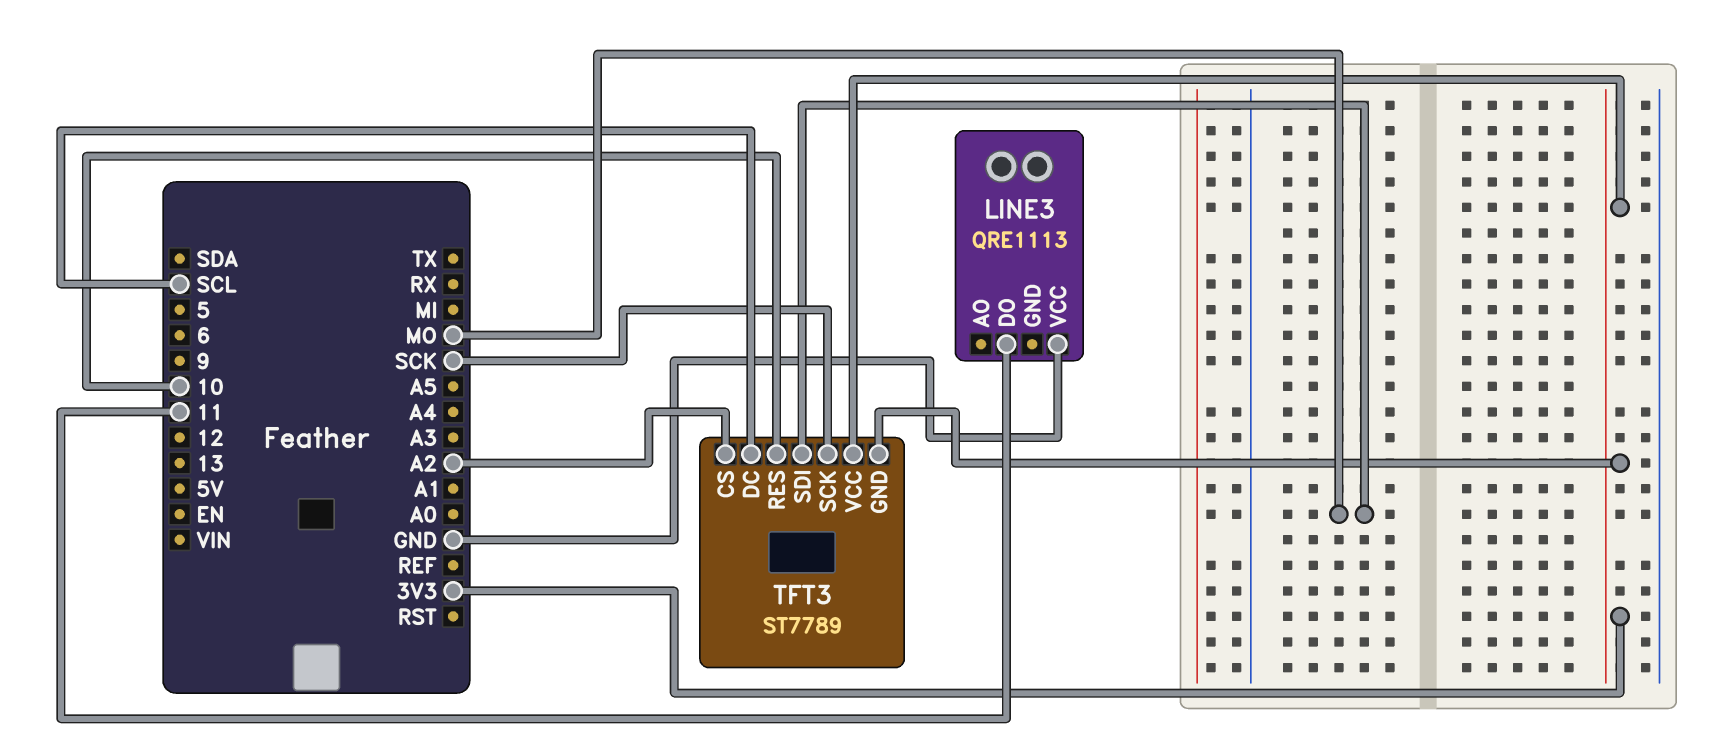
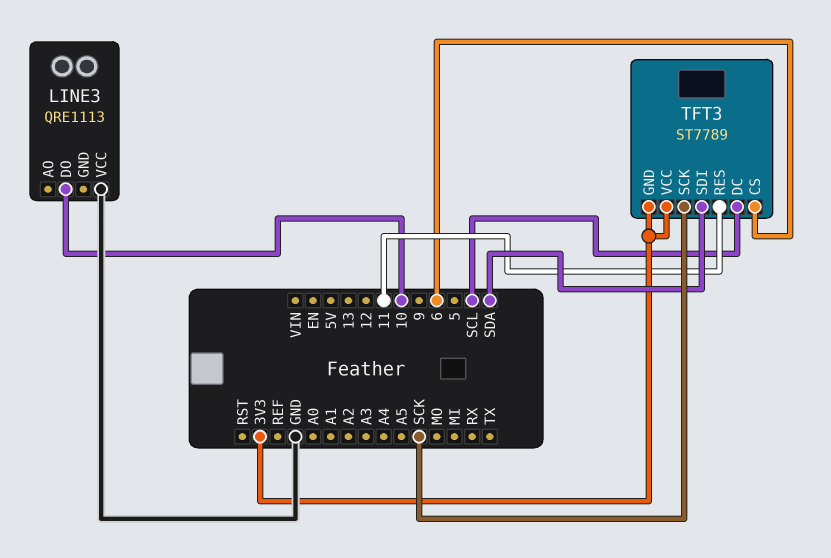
LINE3 pin DO: 11 -> 10
TFT3 pin CS: A2 -> 6
TFT3 pin RES: 10 -> 11
TFT3 pin SDI: MO -> SDA

